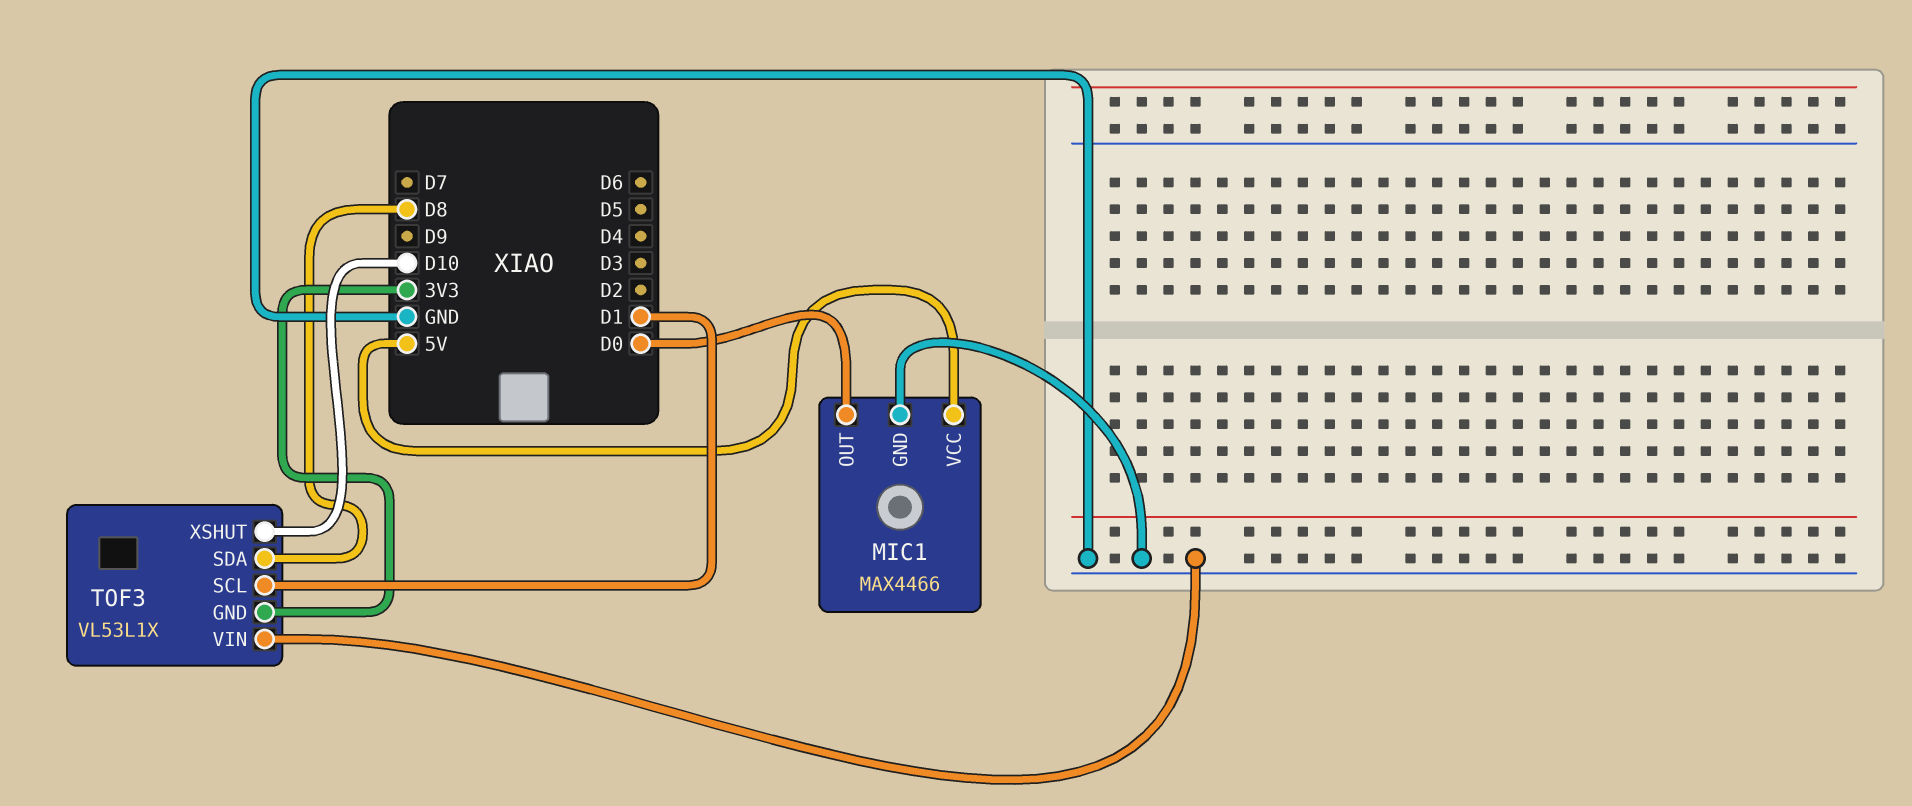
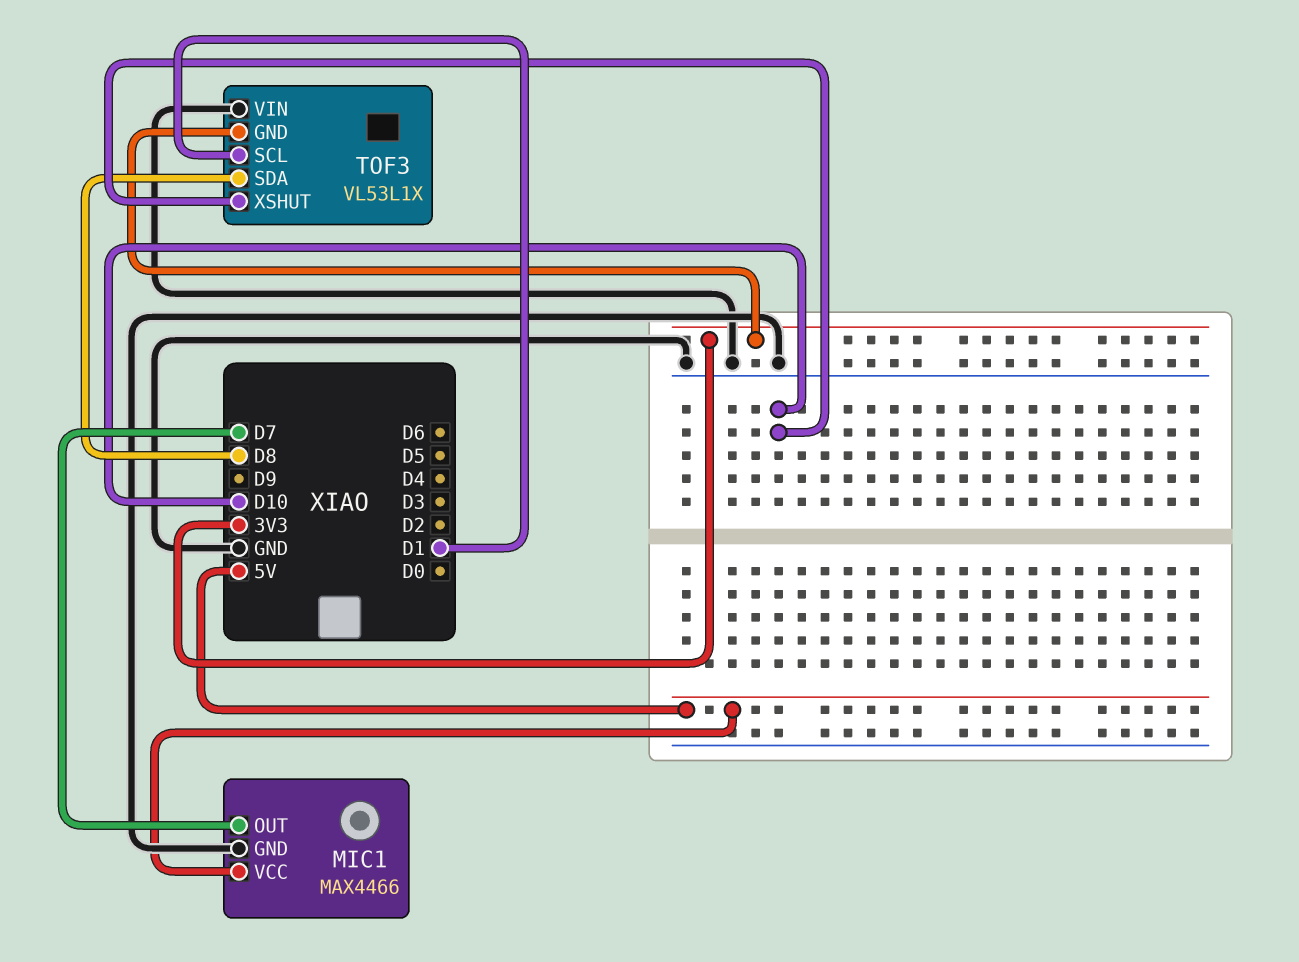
MIC1 pin OUT: D0 -> D7

